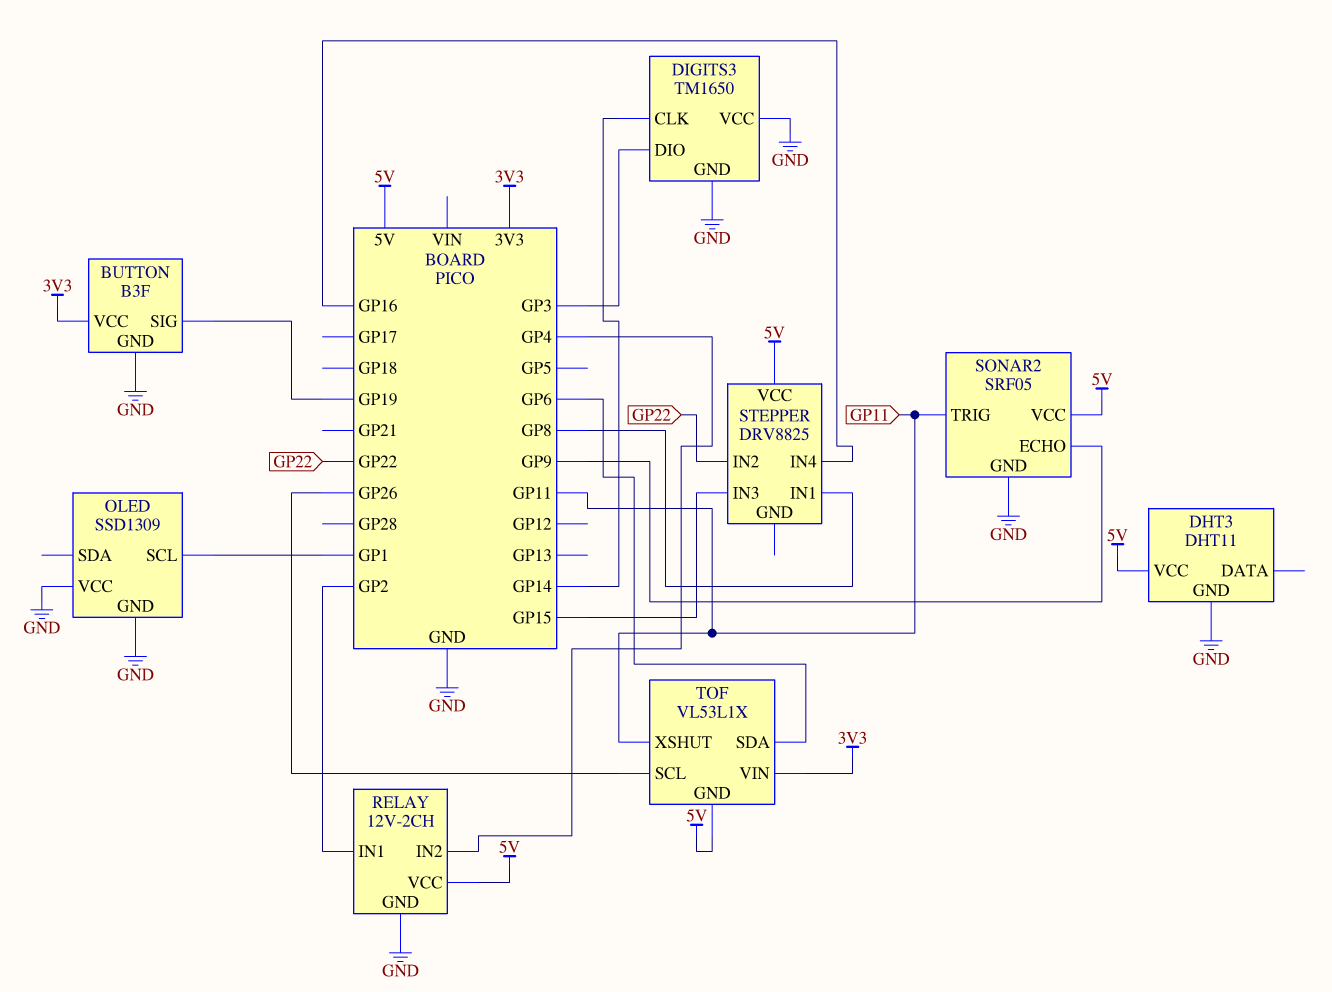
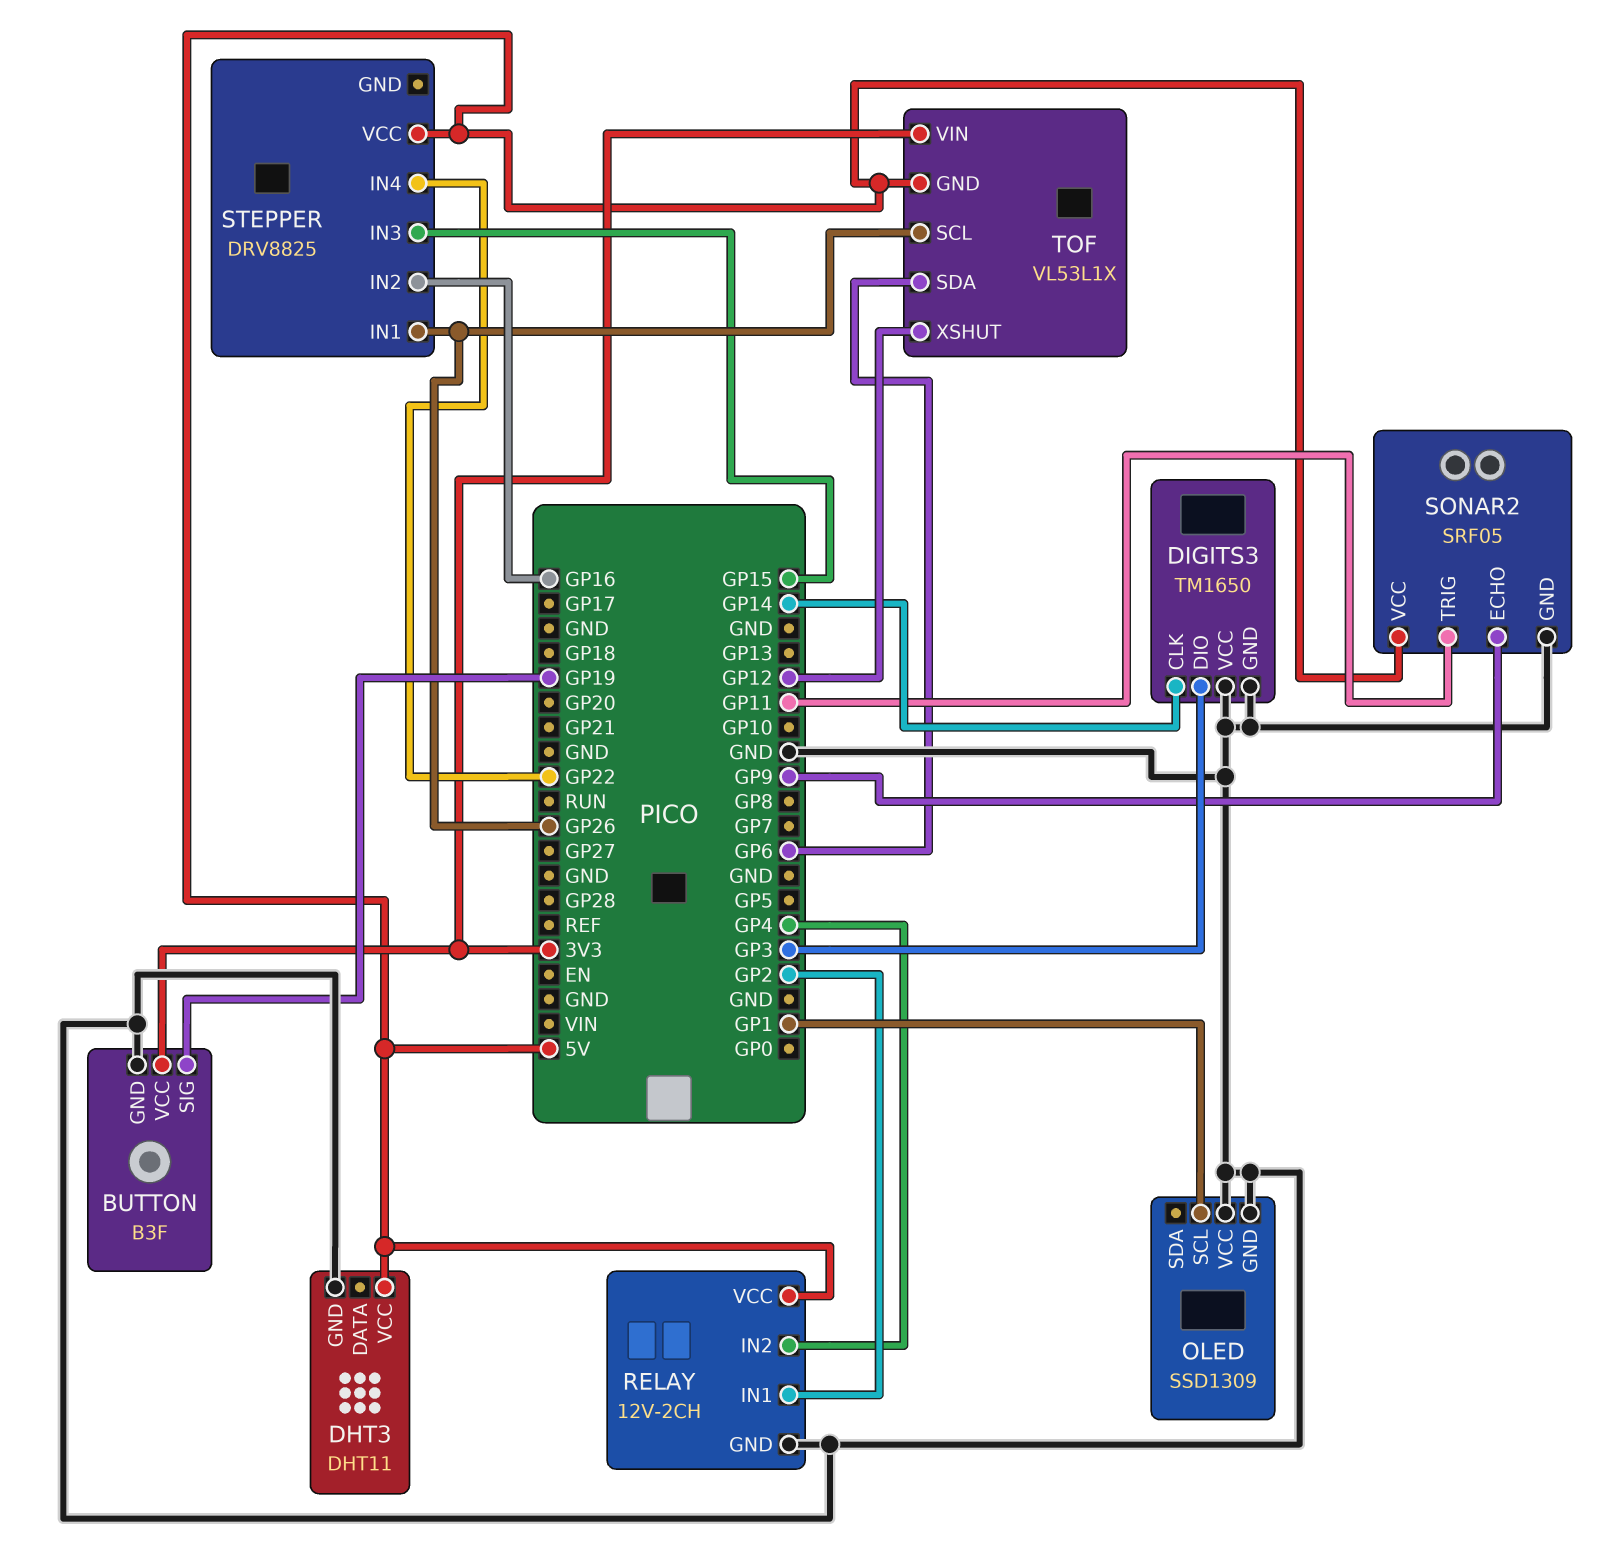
STEPPER pin IN1: GP8 -> GP26
STEPPER pin IN2: GP22 -> GP16
STEPPER pin IN4: GP16 -> GP22
TOF pin XSHUT: GP11 -> GP12

